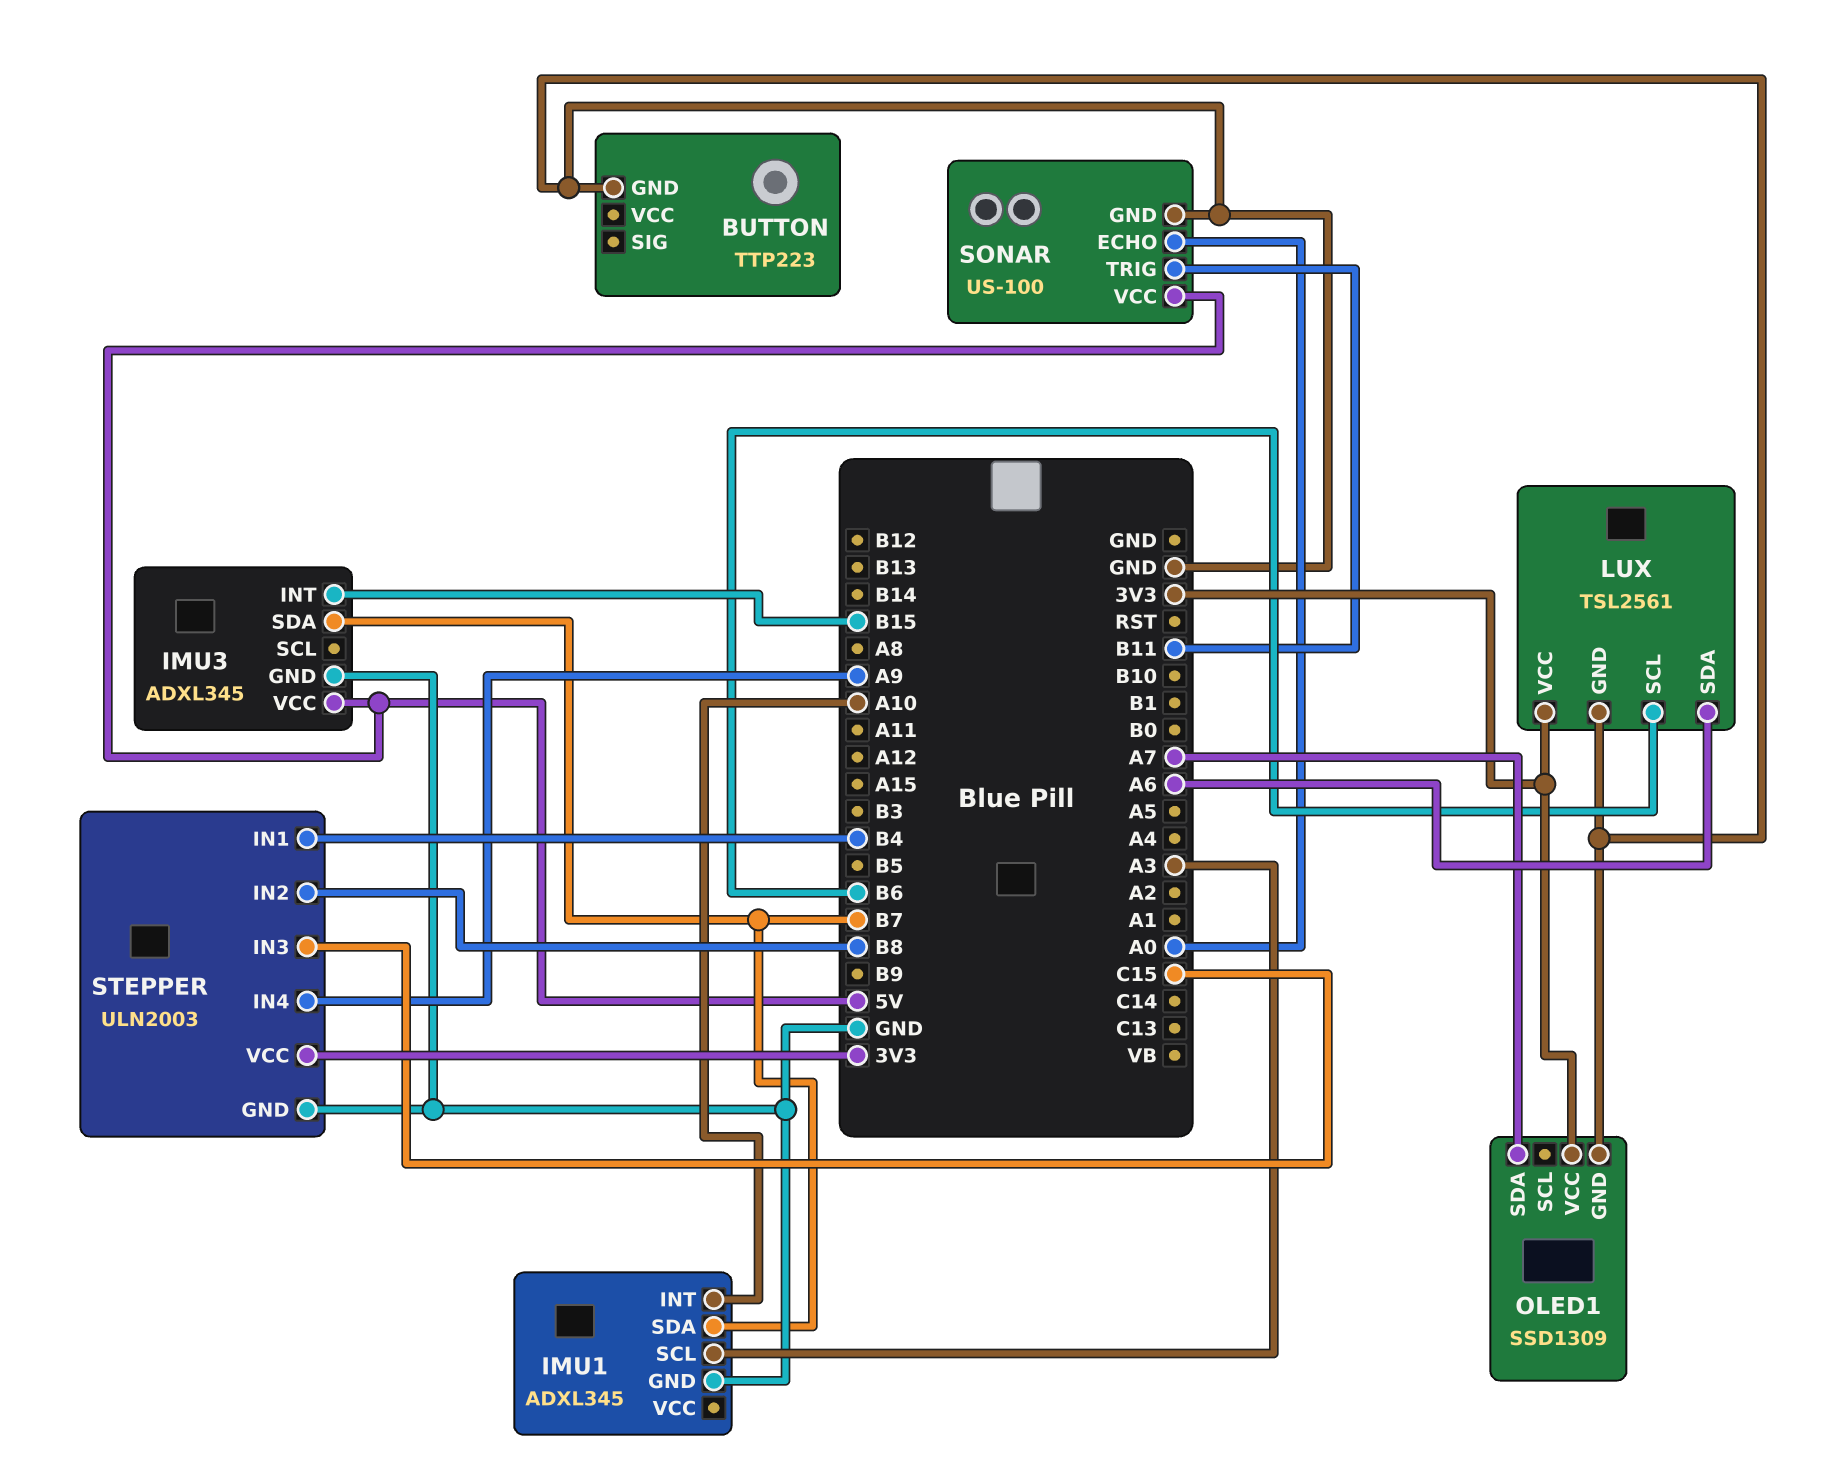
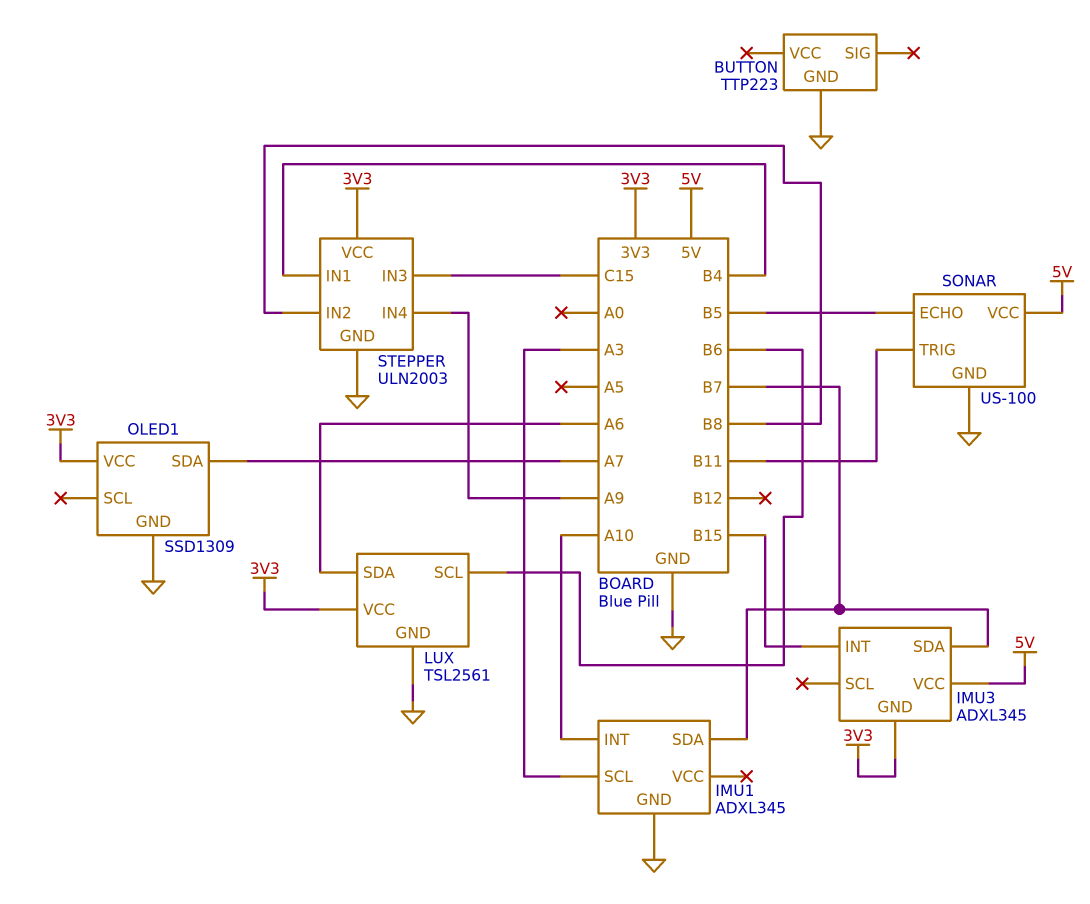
IMU3 pin GND: GND -> 3V3
SONAR pin ECHO: A0 -> B5

